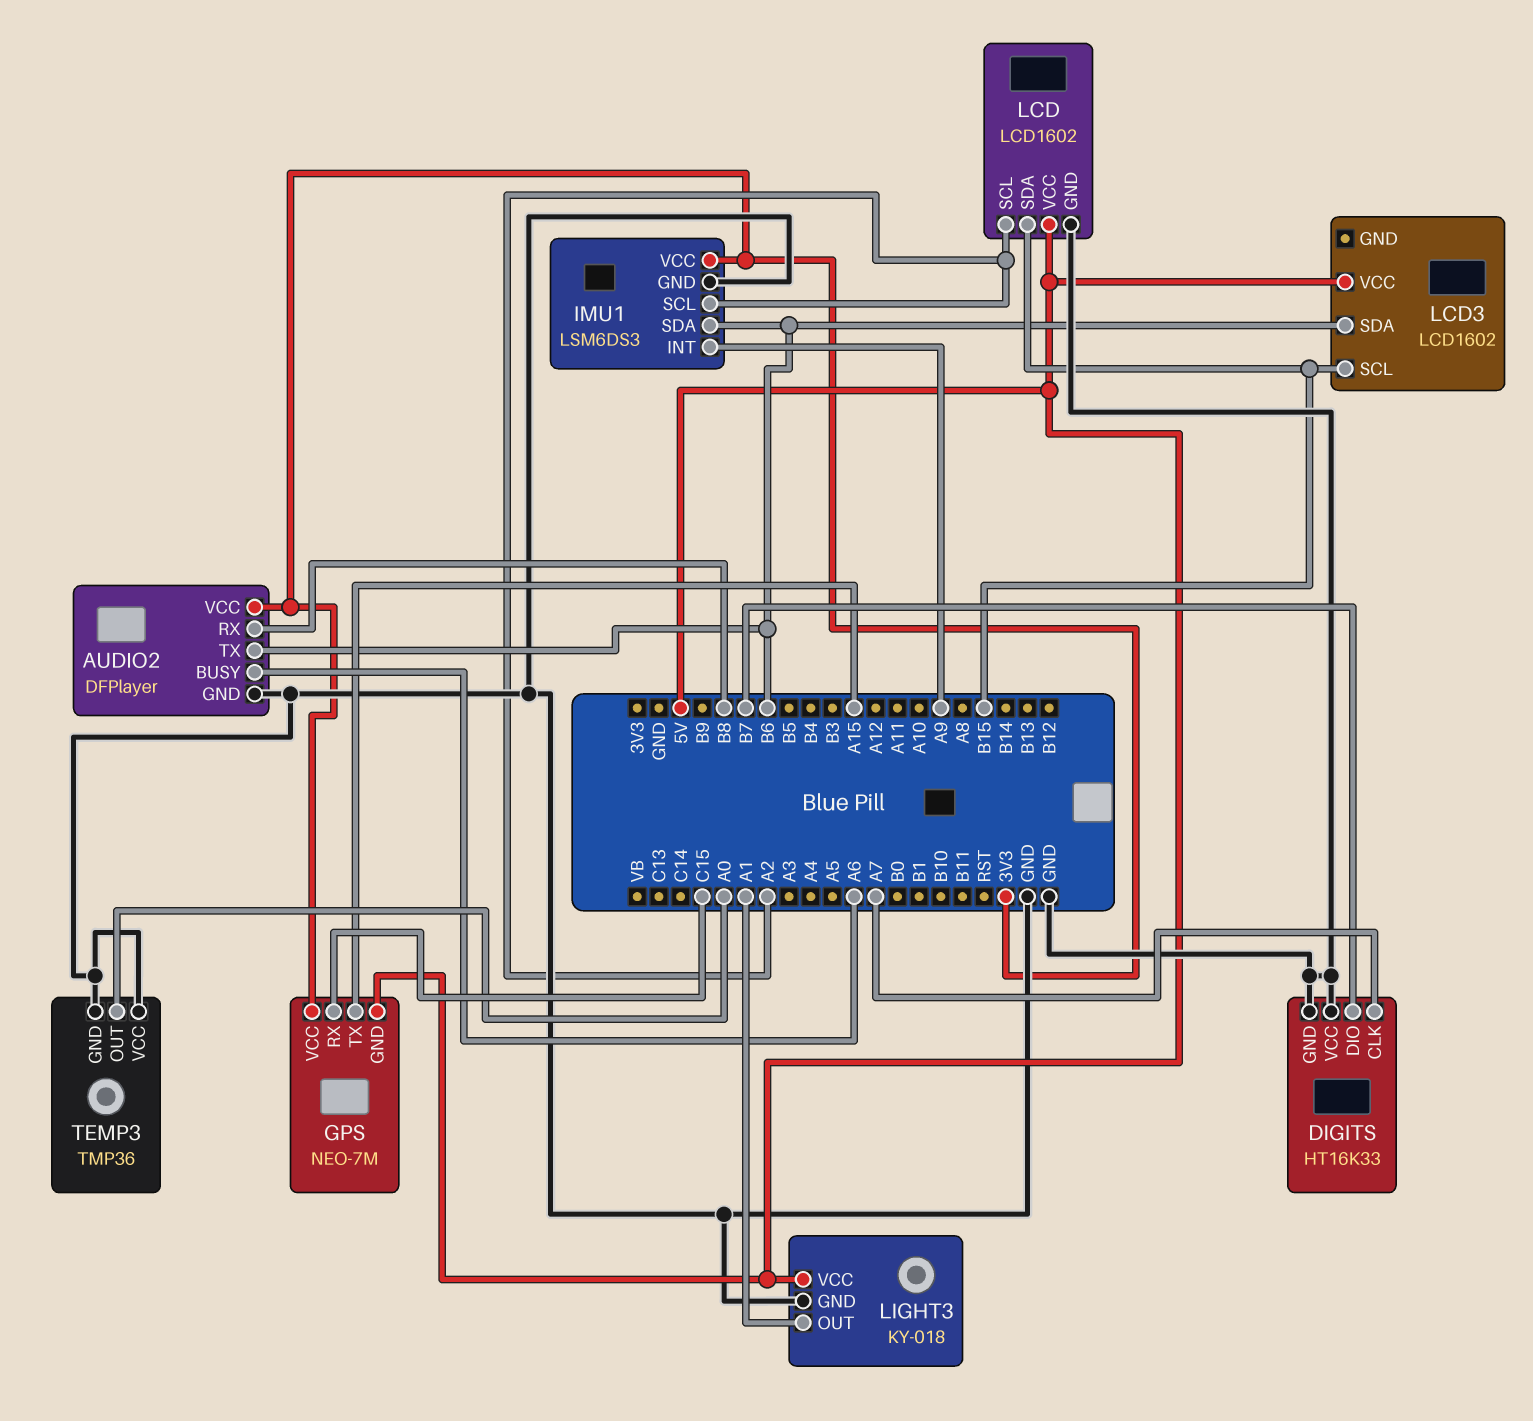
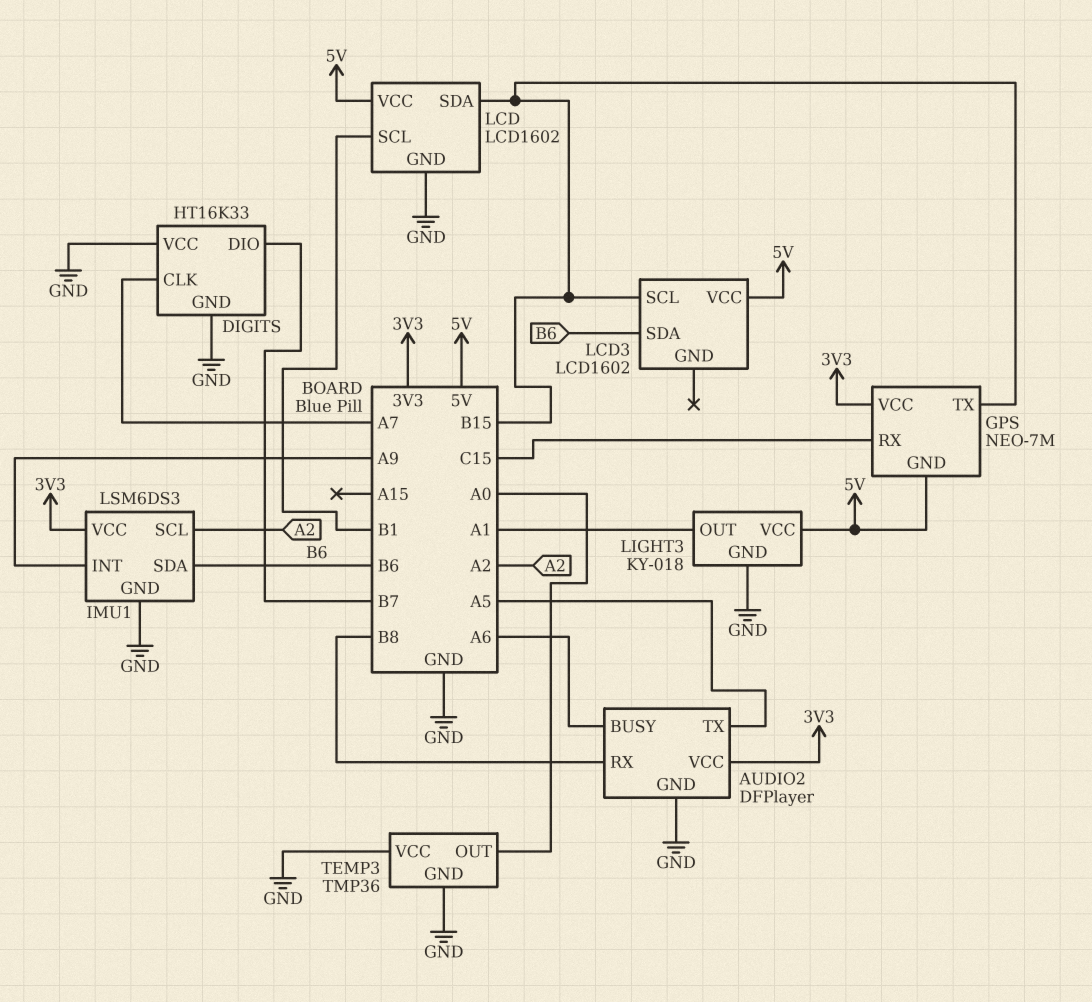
AUDIO2 pin TX: B6 -> A5
GPS pin TX: A15 -> B15
LCD pin SCL: A2 -> B1

